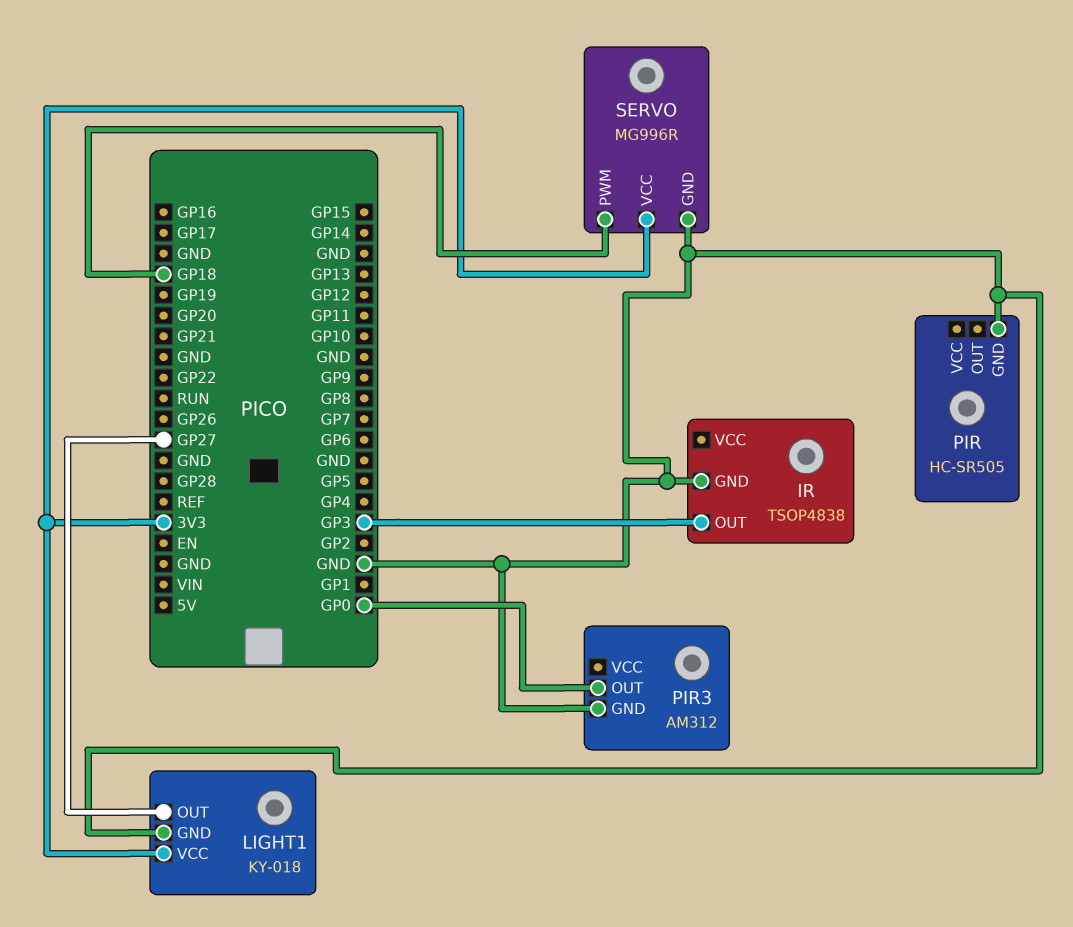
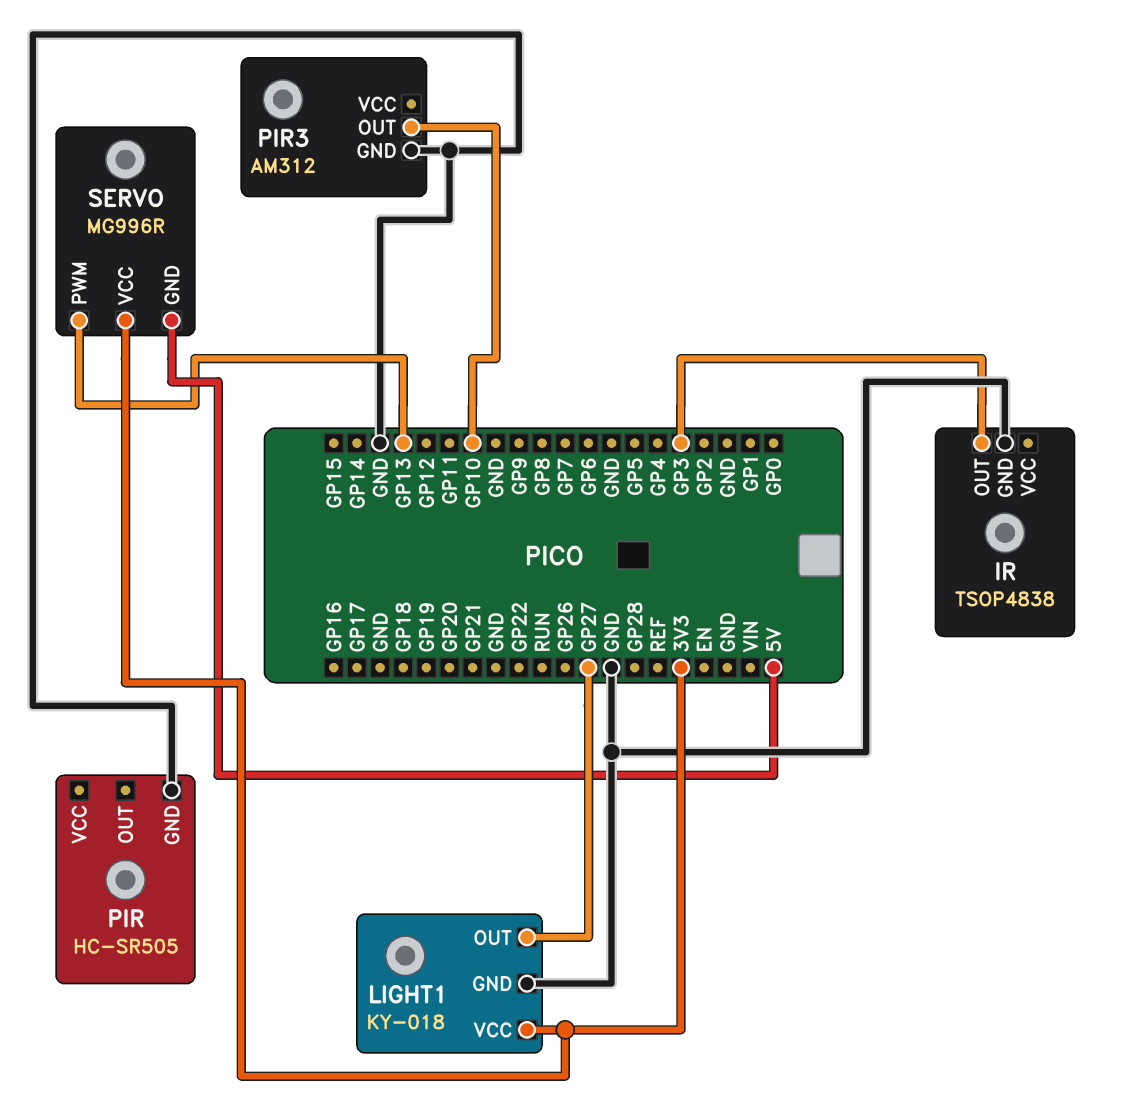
PIR3 pin OUT: GP0 -> GP10
SERVO pin GND: GND -> 5V
SERVO pin PWM: GP18 -> GP13

